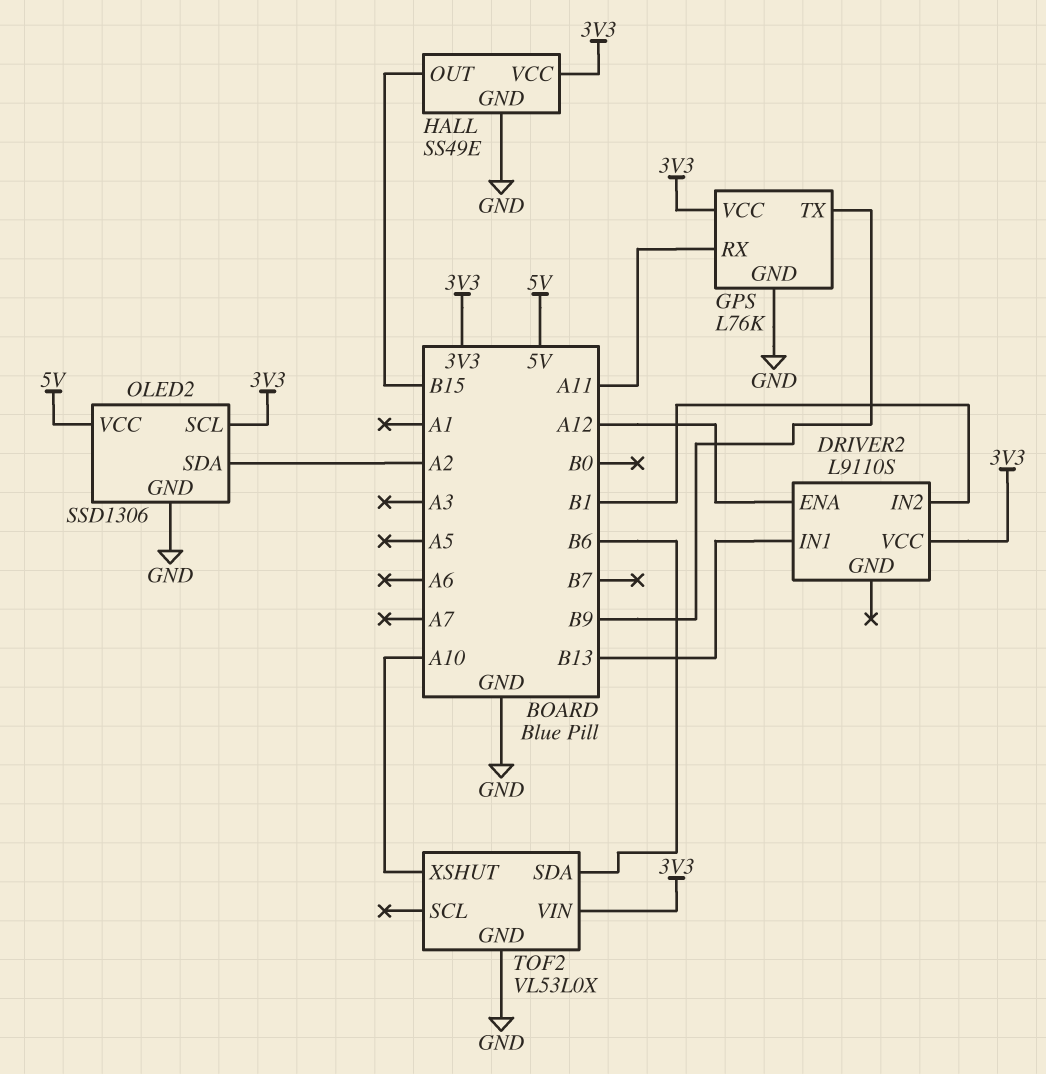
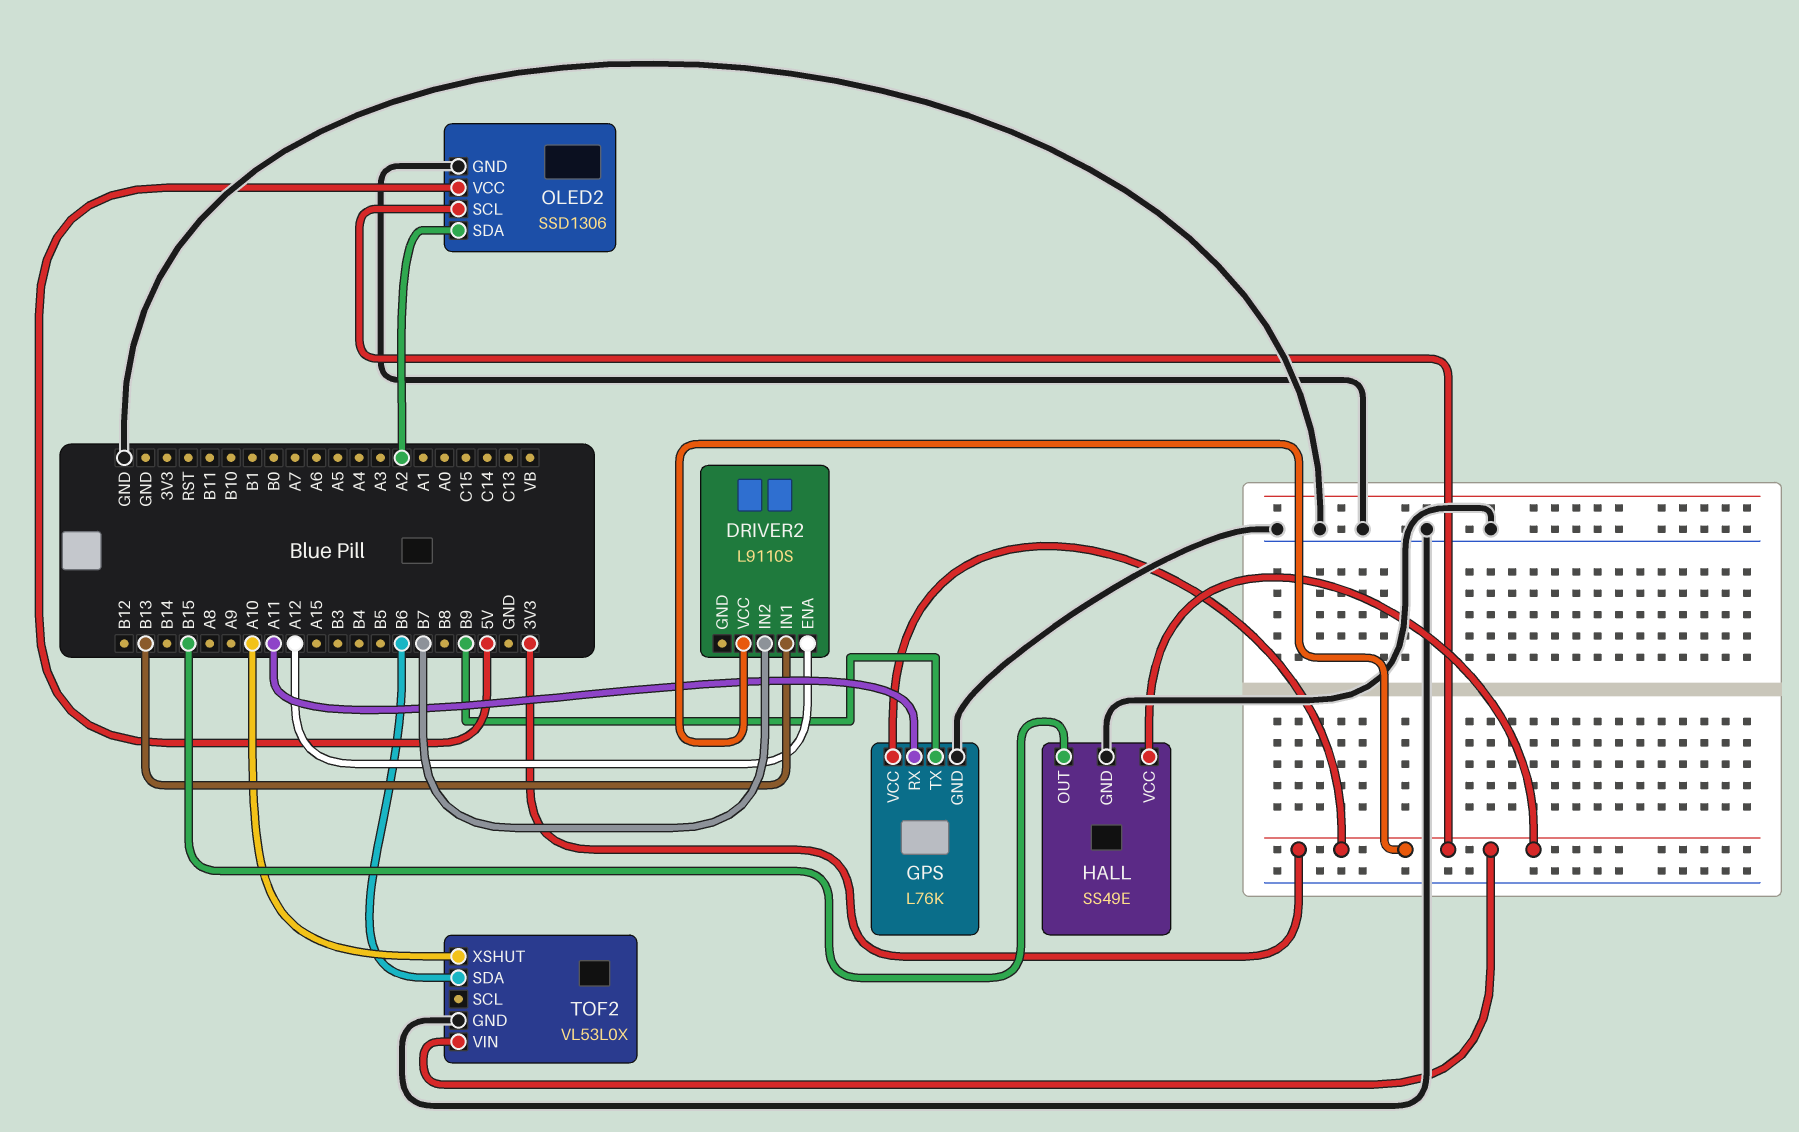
DRIVER2 pin IN2: B1 -> B7

